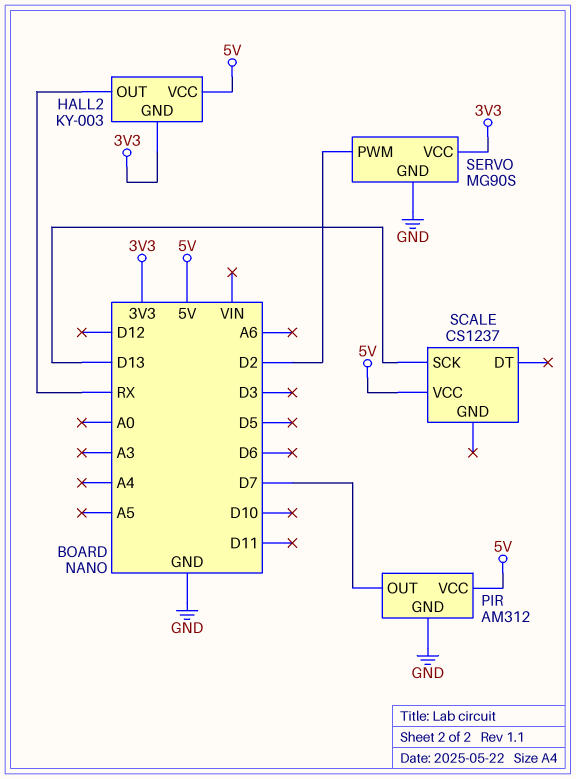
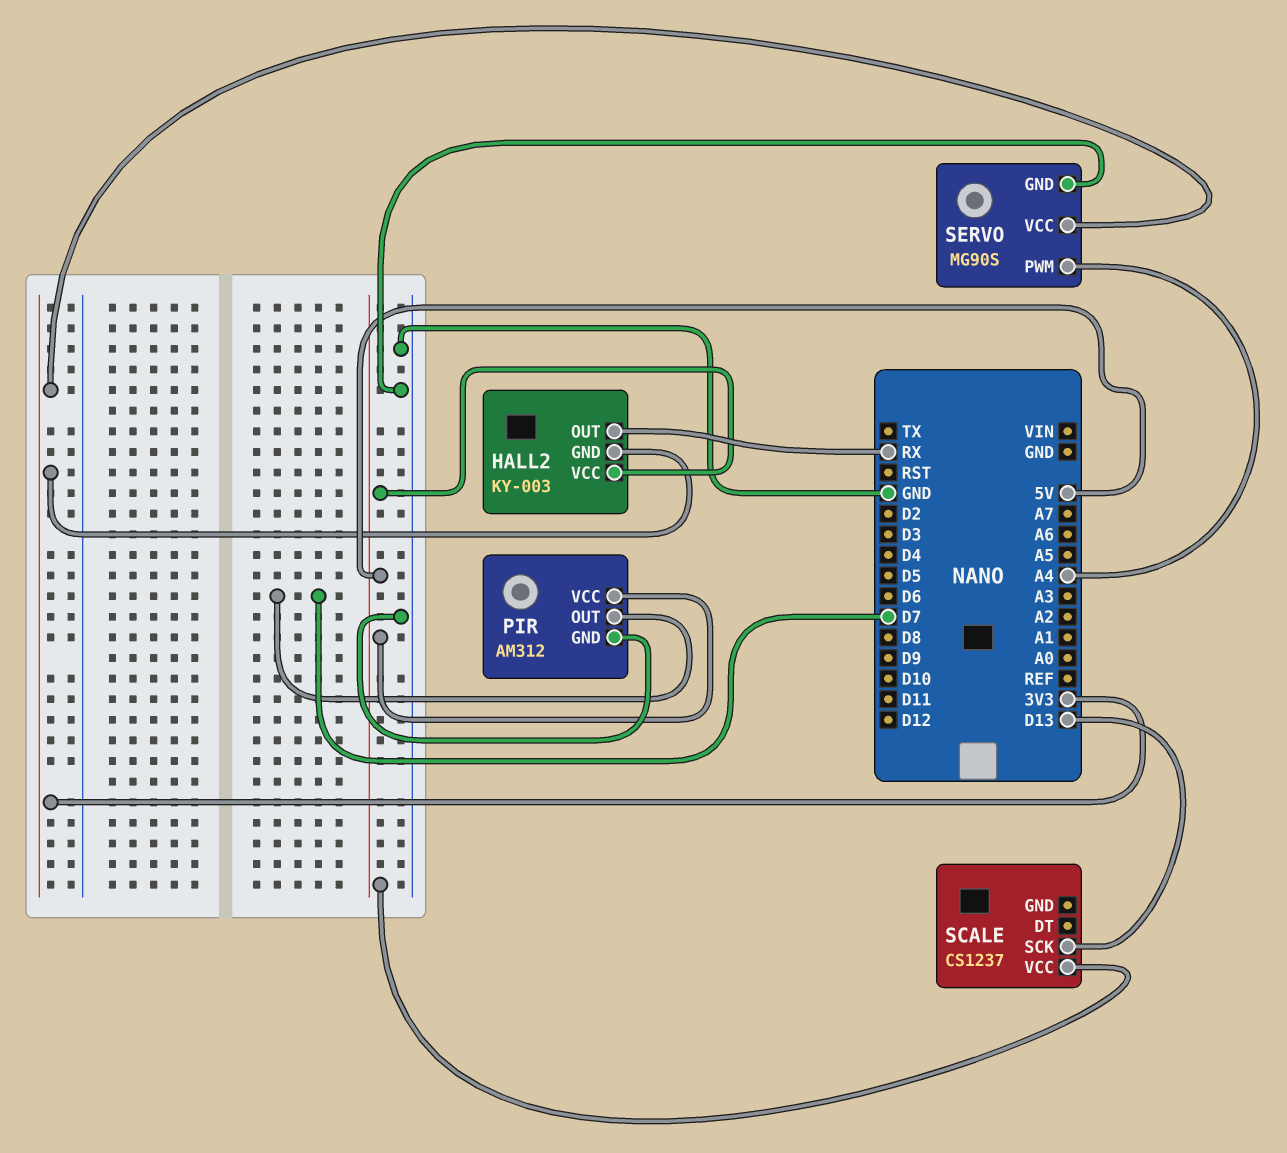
SERVO pin PWM: D2 -> A4

